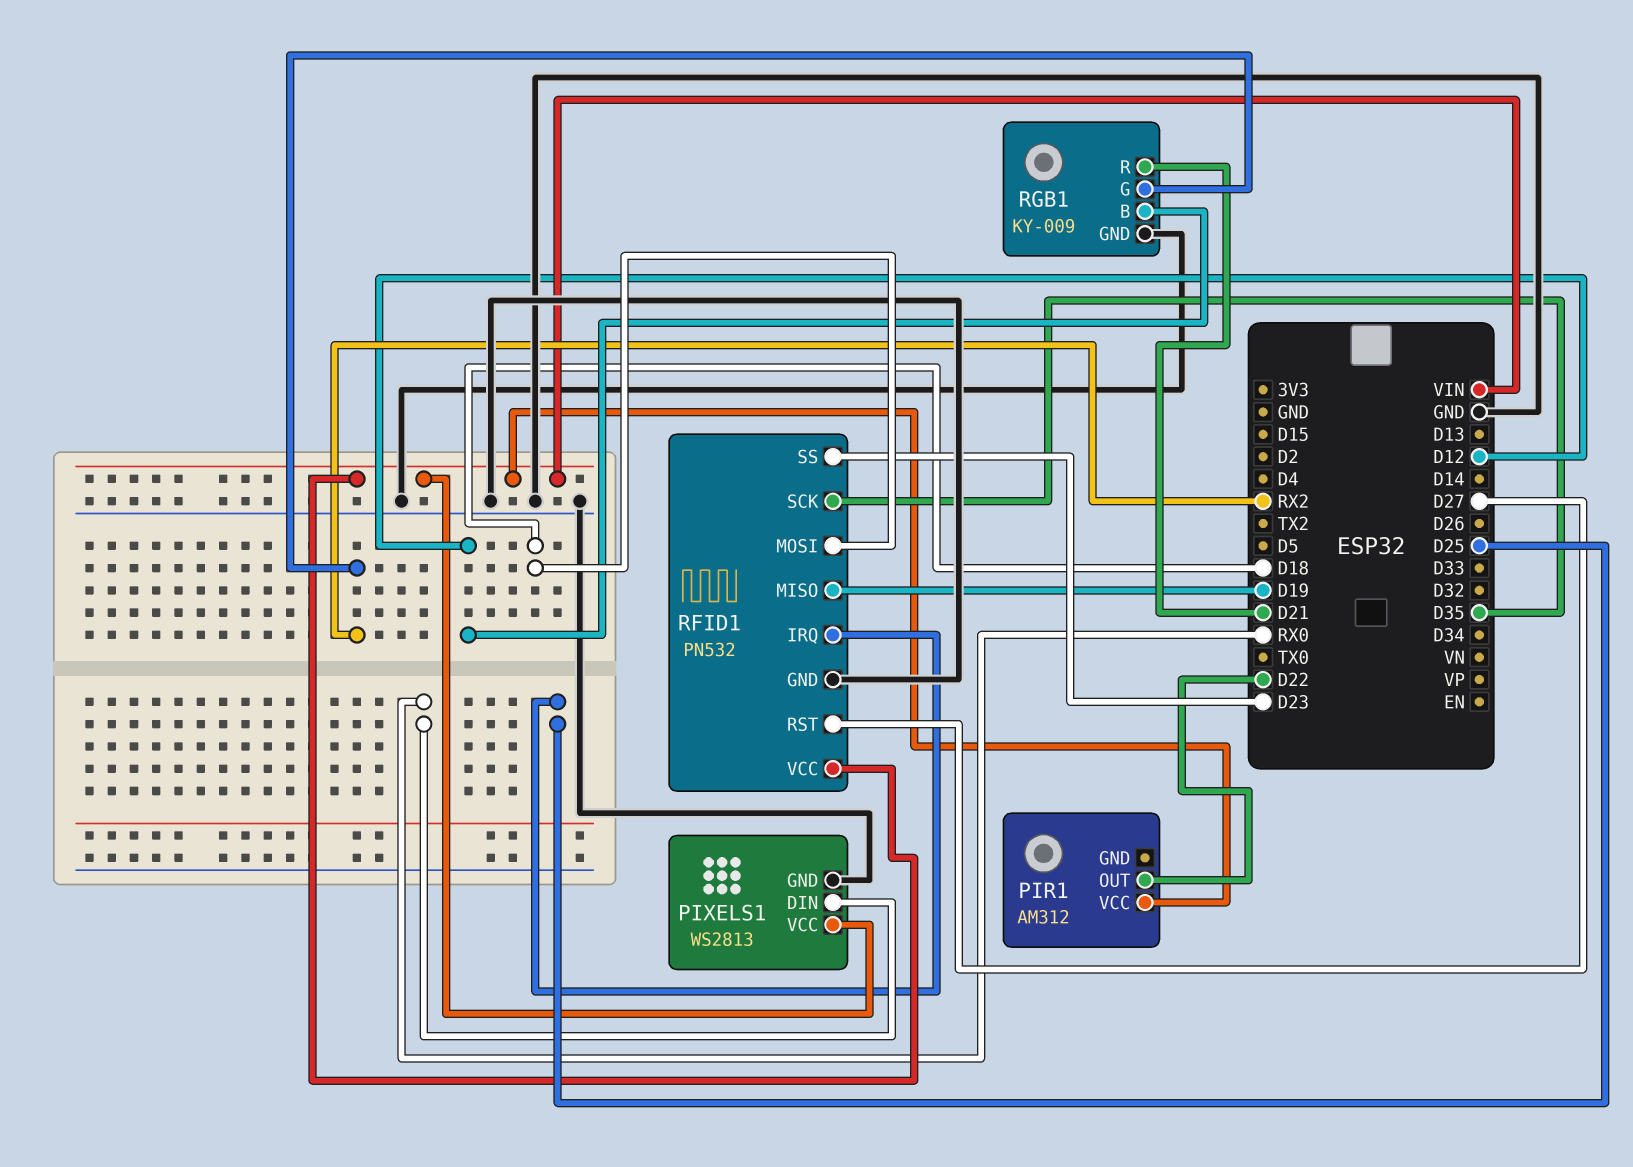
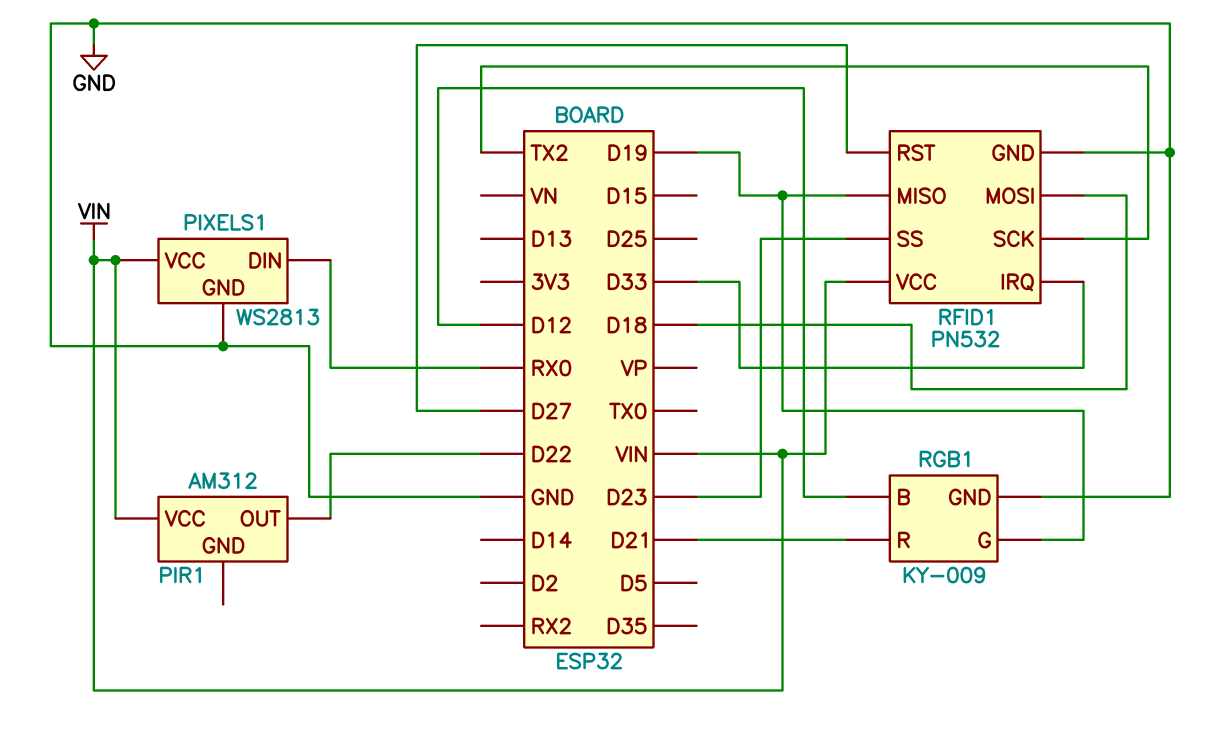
RFID1 pin IRQ: D25 -> D33
RFID1 pin SCK: D35 -> TX2
RGB1 pin G: RX2 -> D19

